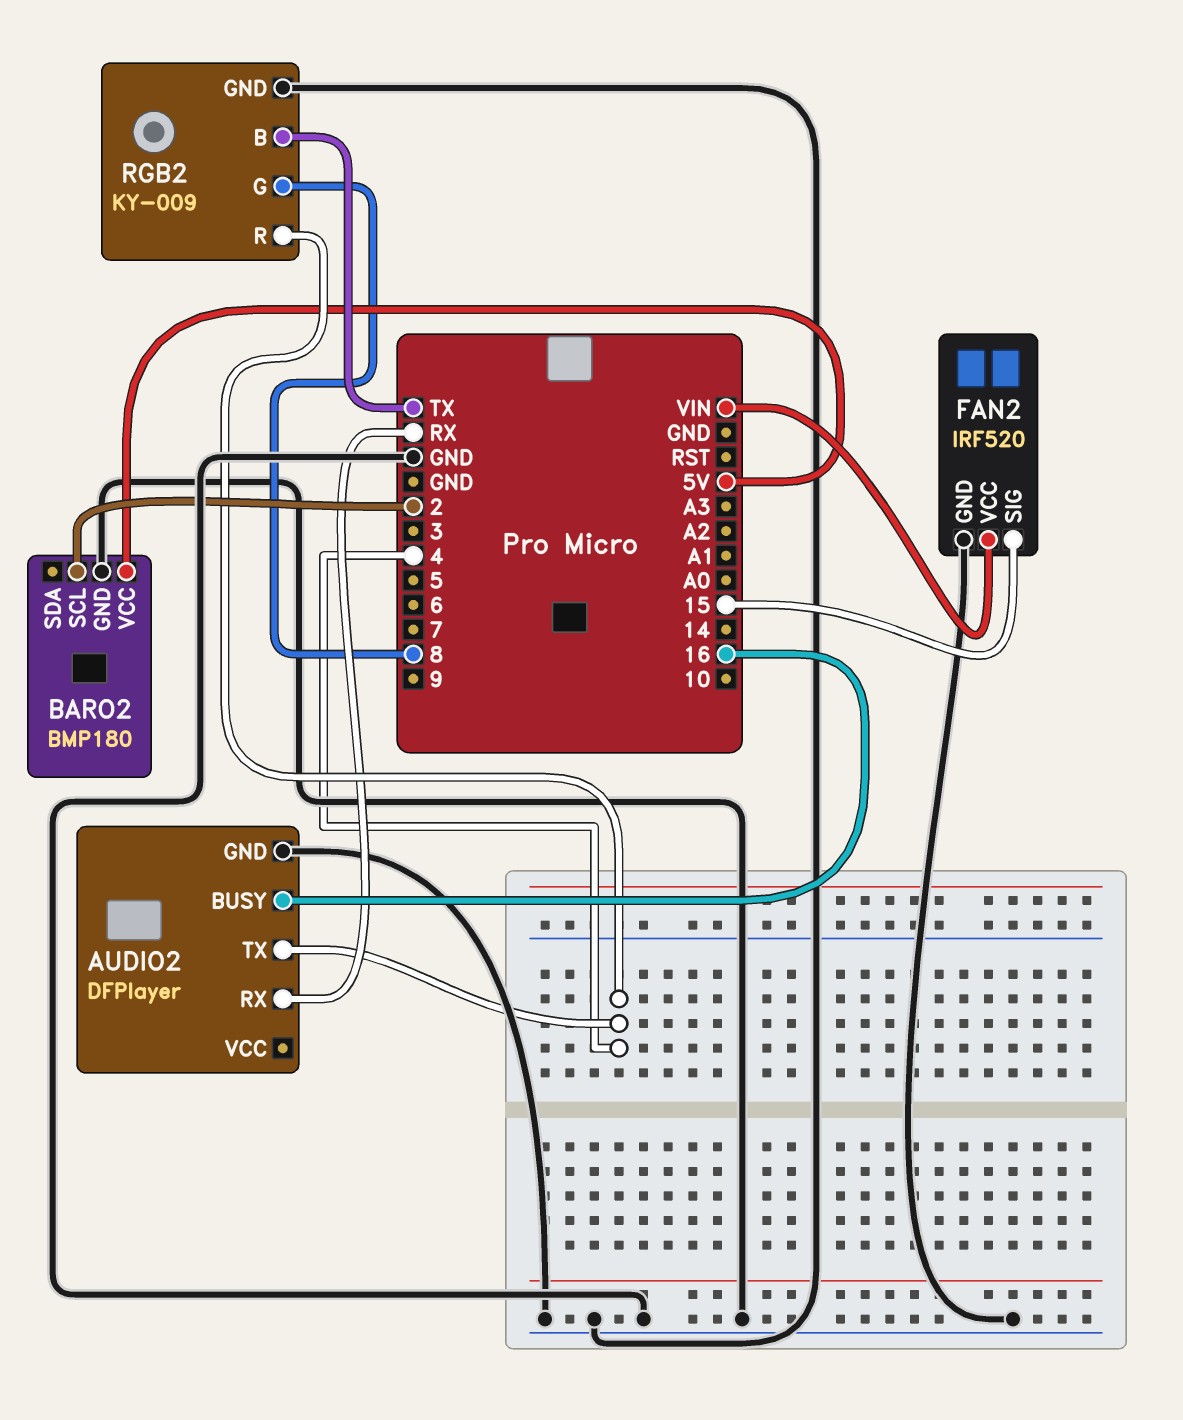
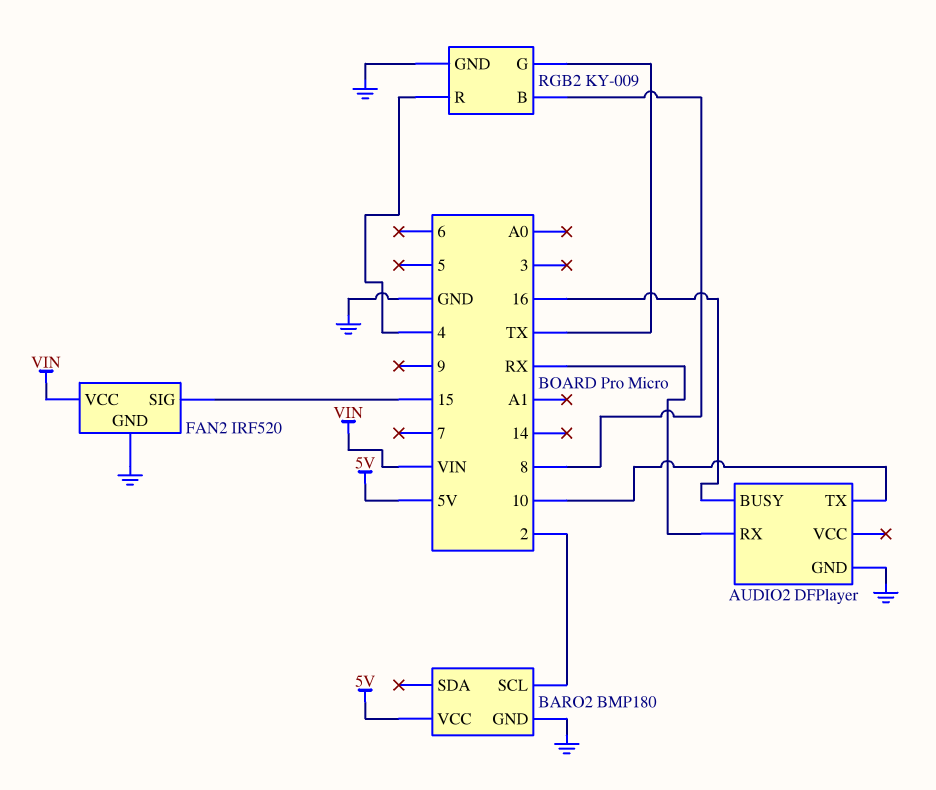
AUDIO2 pin TX: 4 -> 10
RGB2 pin B: TX -> 8
RGB2 pin G: 8 -> TX

